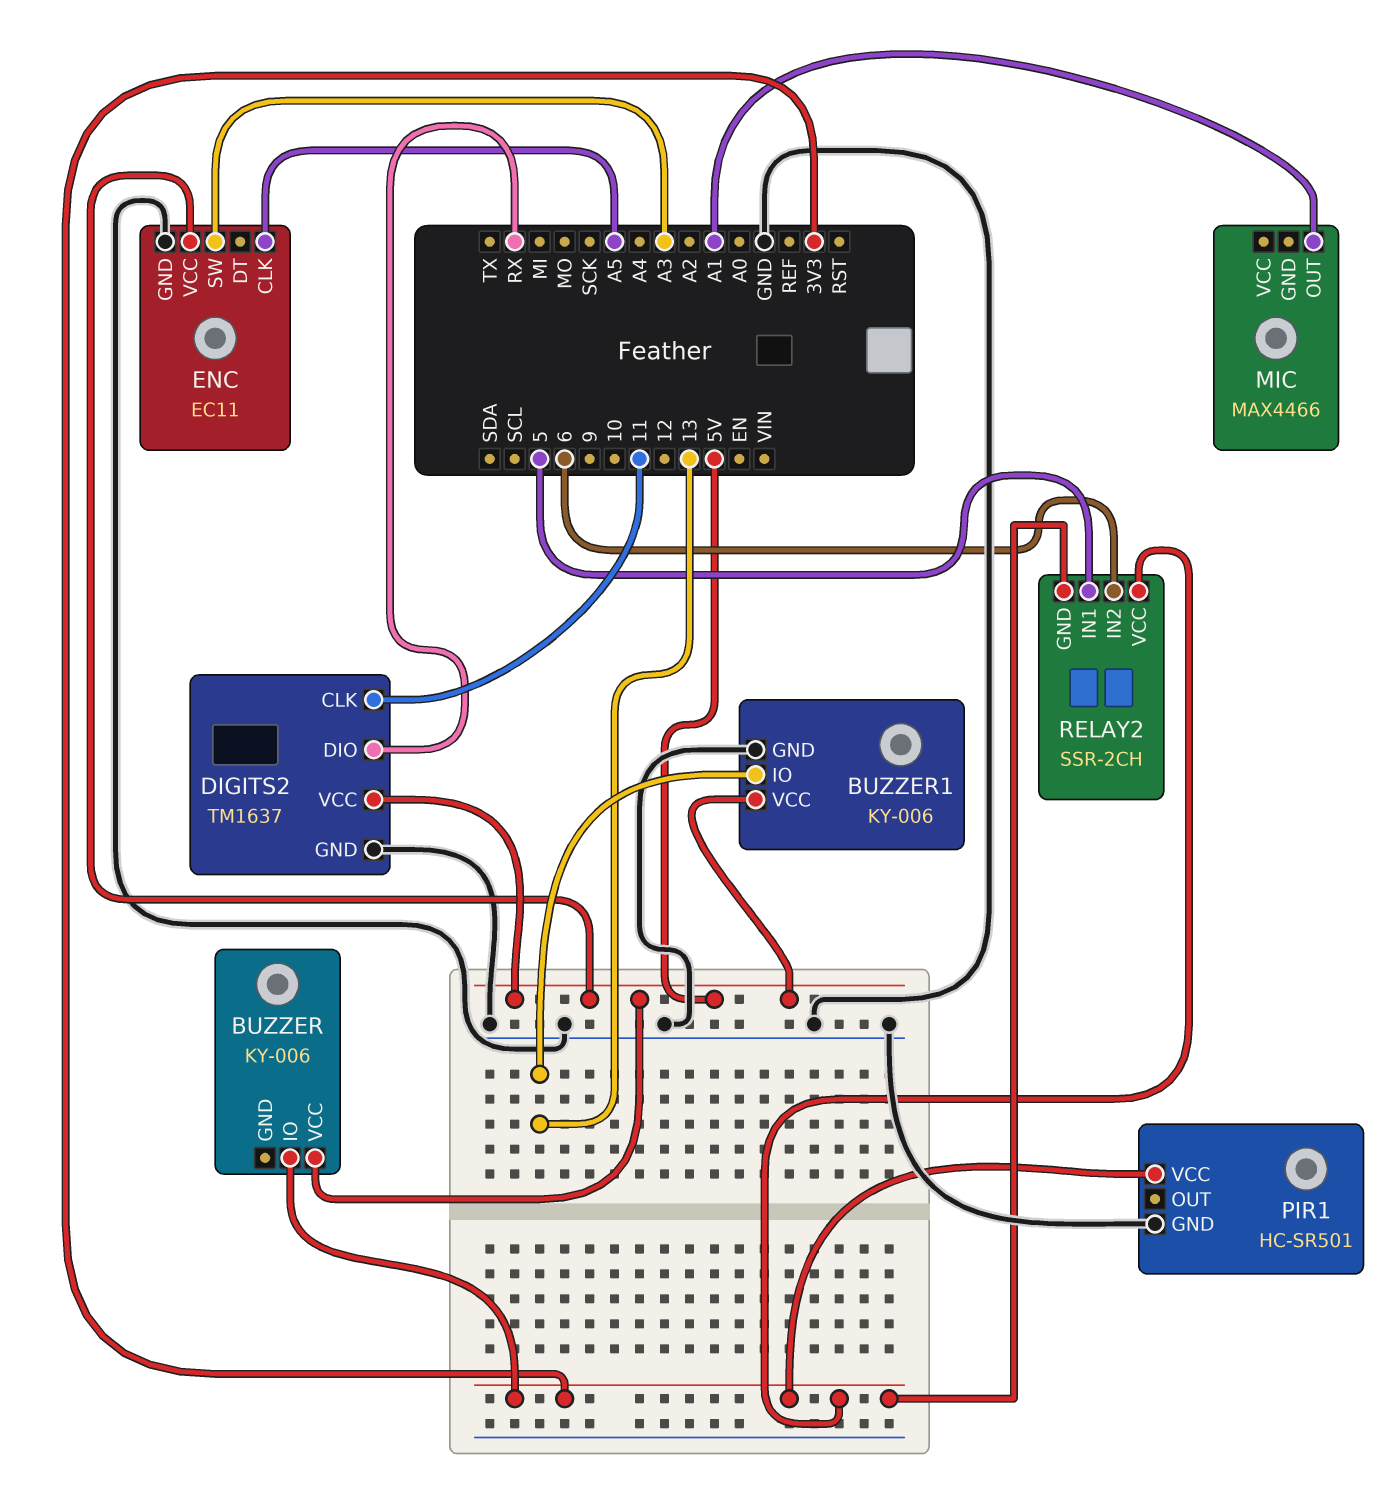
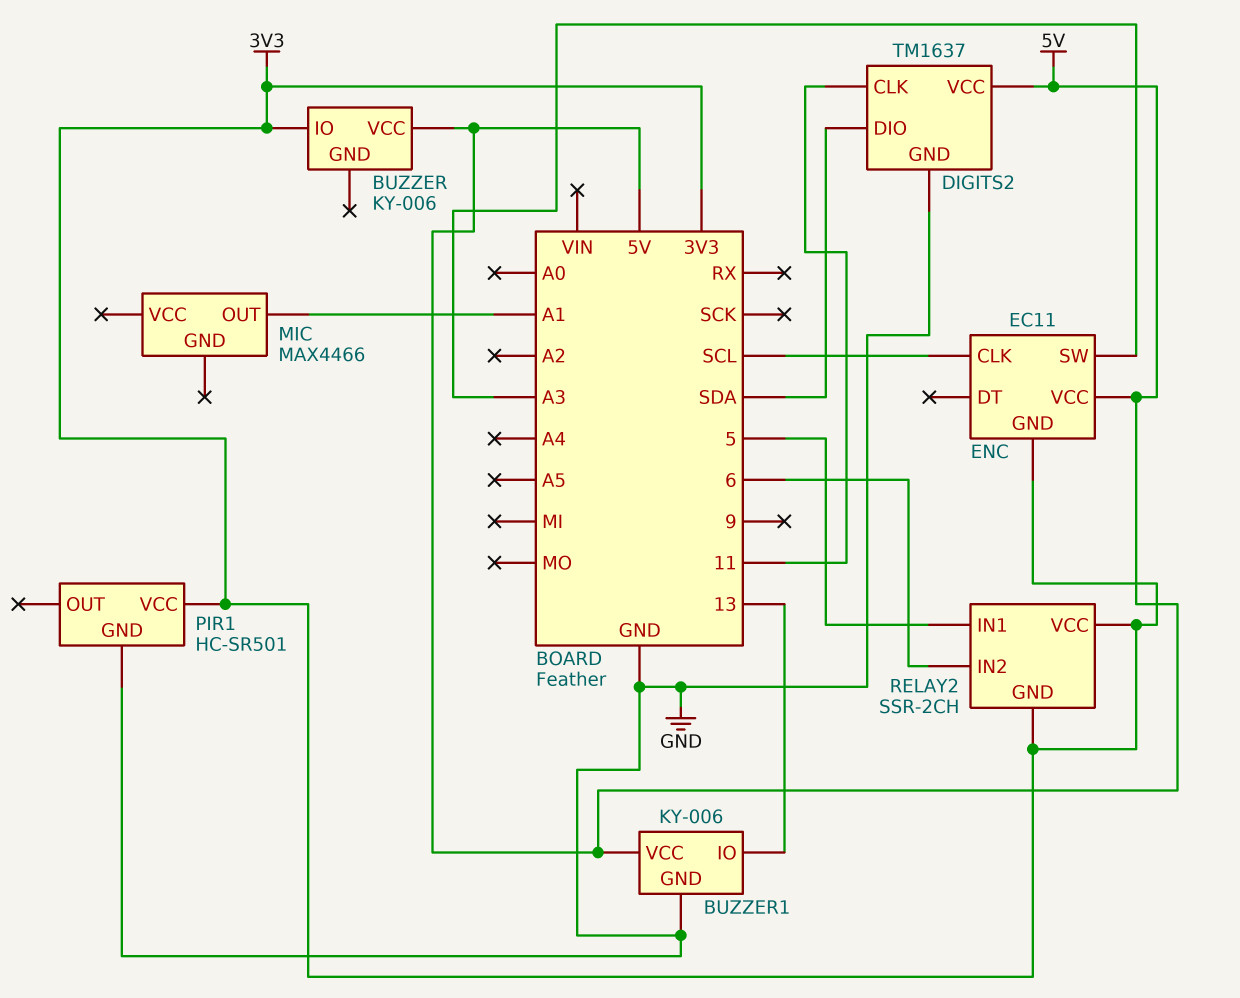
DIGITS2 pin DIO: RX -> SDA
ENC pin CLK: A5 -> SCL
ENC pin GND: GND -> 3V3

